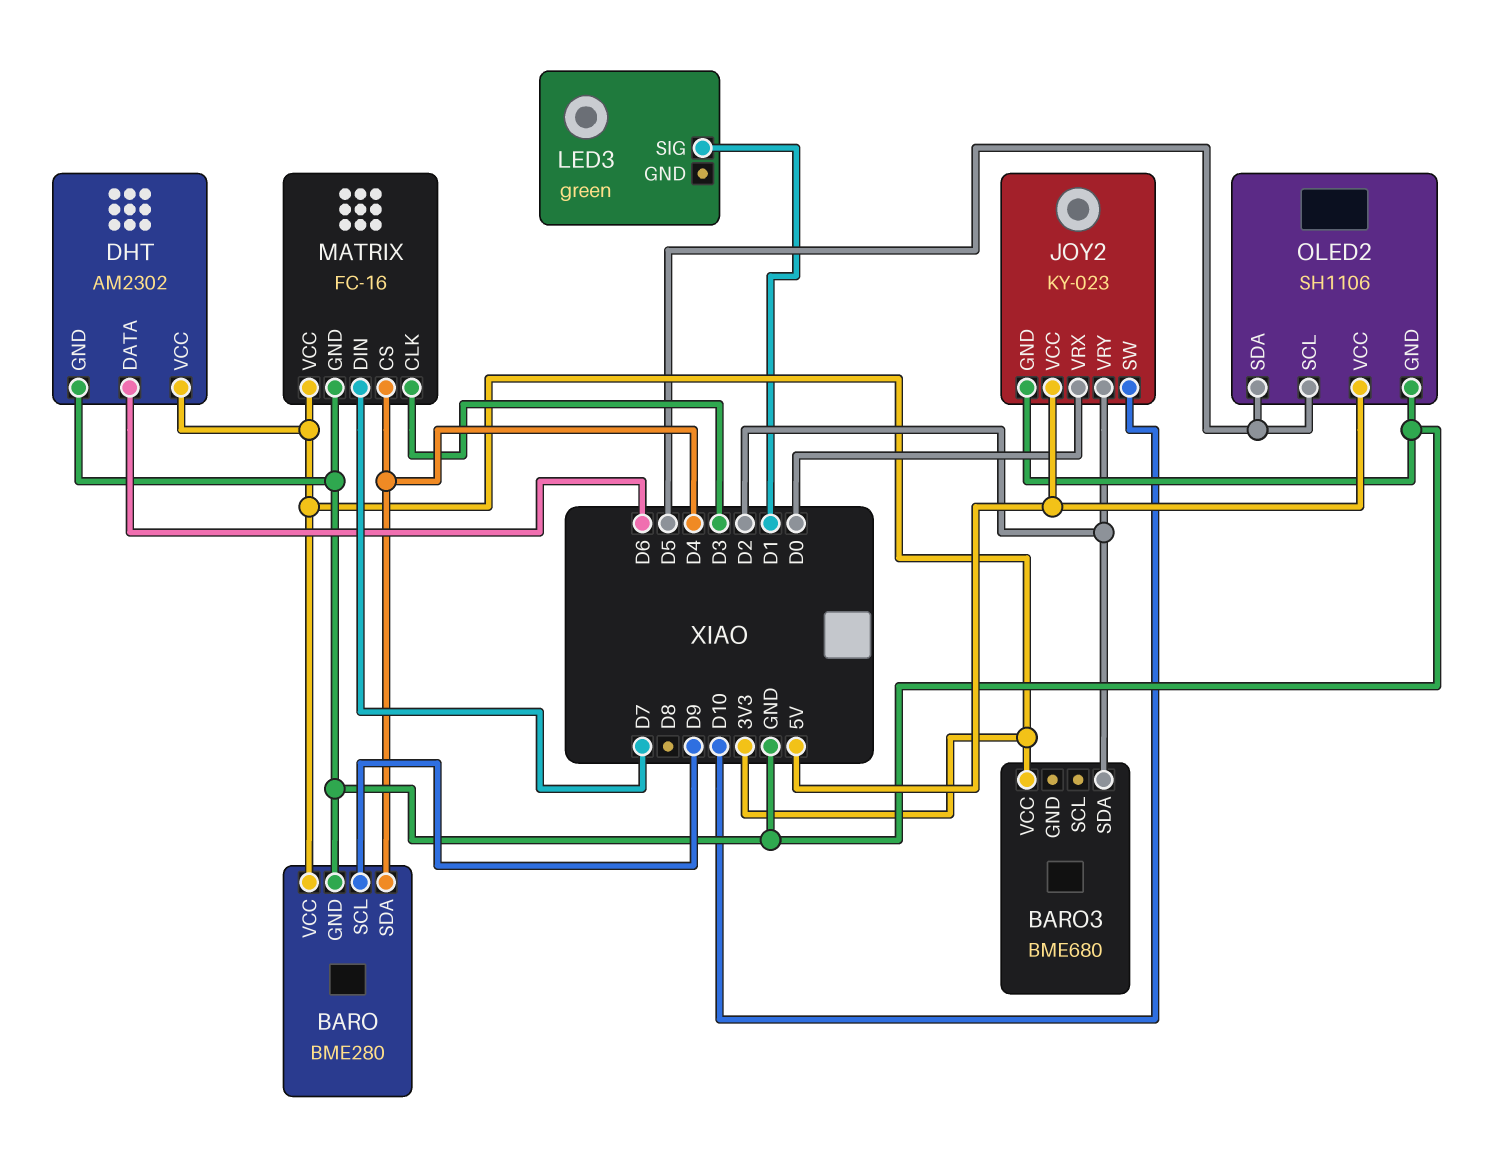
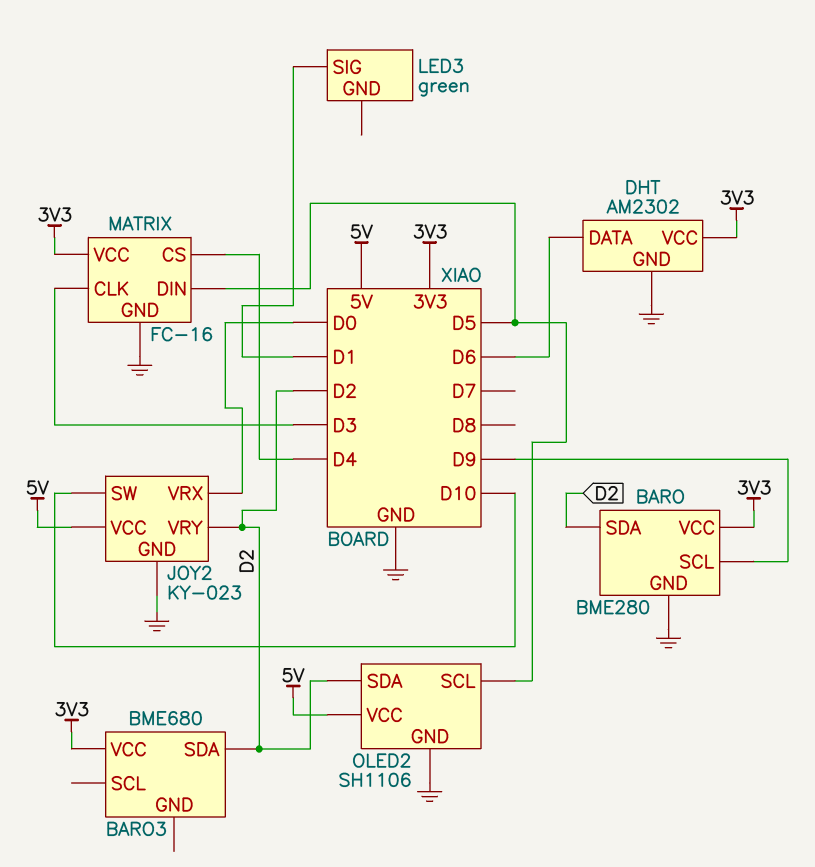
BARO pin SDA: D4 -> D2
MATRIX pin DIN: D7 -> D5
OLED2 pin SDA: D5 -> D2

